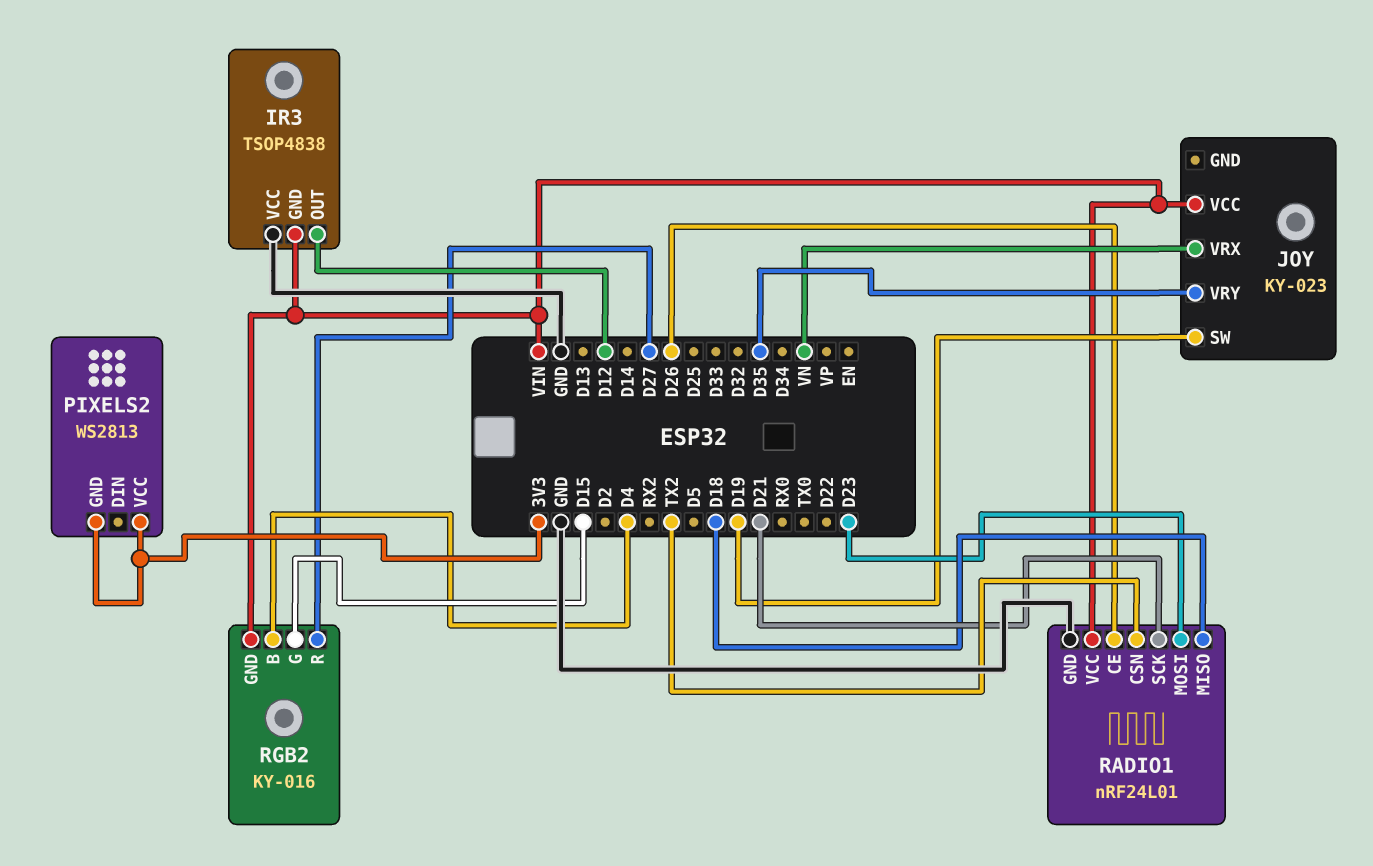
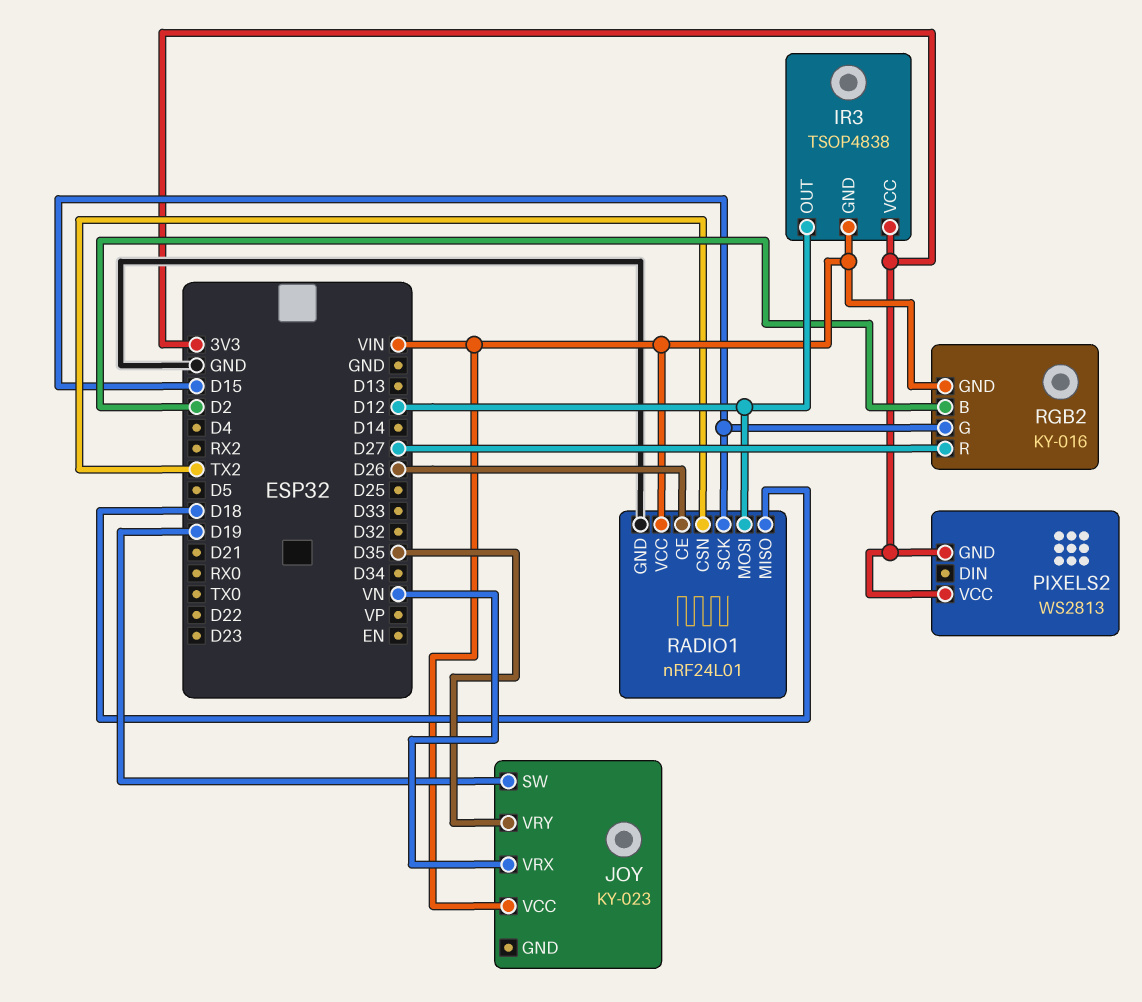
IR3 pin VCC: GND -> 3V3
RADIO1 pin MOSI: D23 -> D12
RADIO1 pin SCK: D21 -> D15
RGB2 pin B: D4 -> D2

